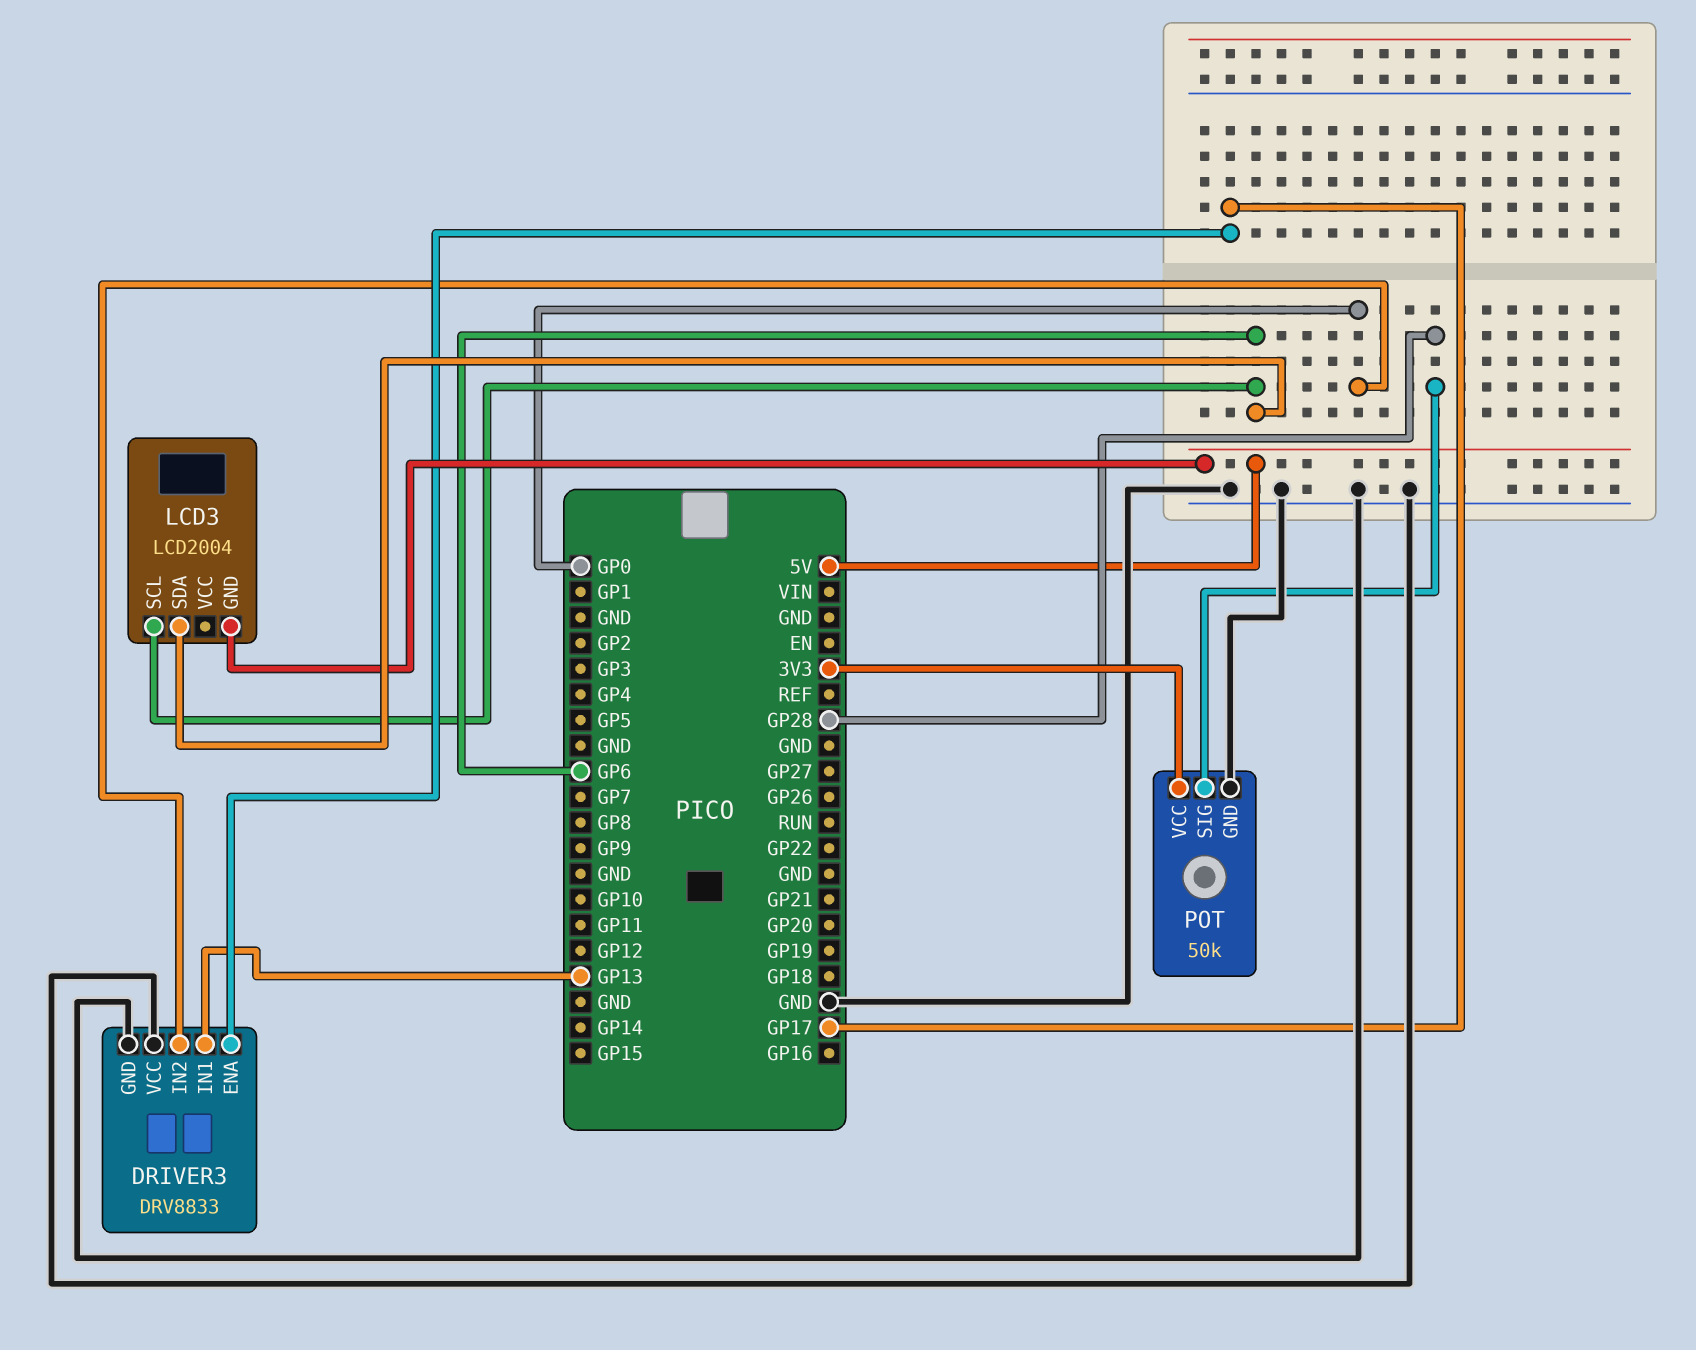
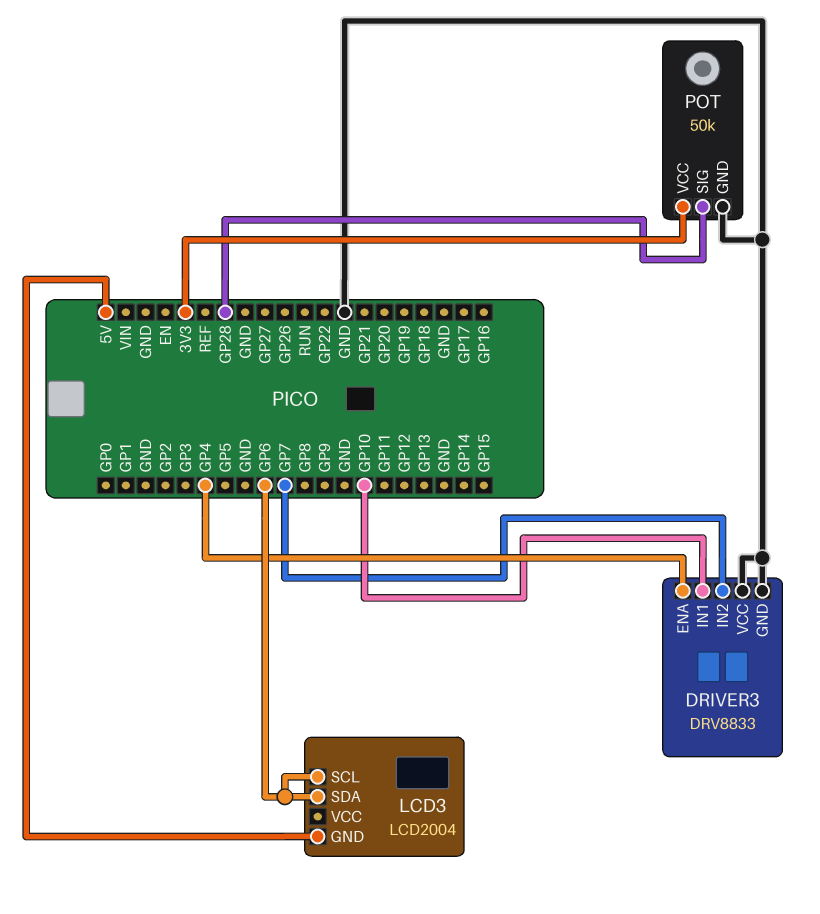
DRIVER3 pin ENA: GP17 -> GP4
DRIVER3 pin IN1: GP13 -> GP10
DRIVER3 pin IN2: GP0 -> GP7

